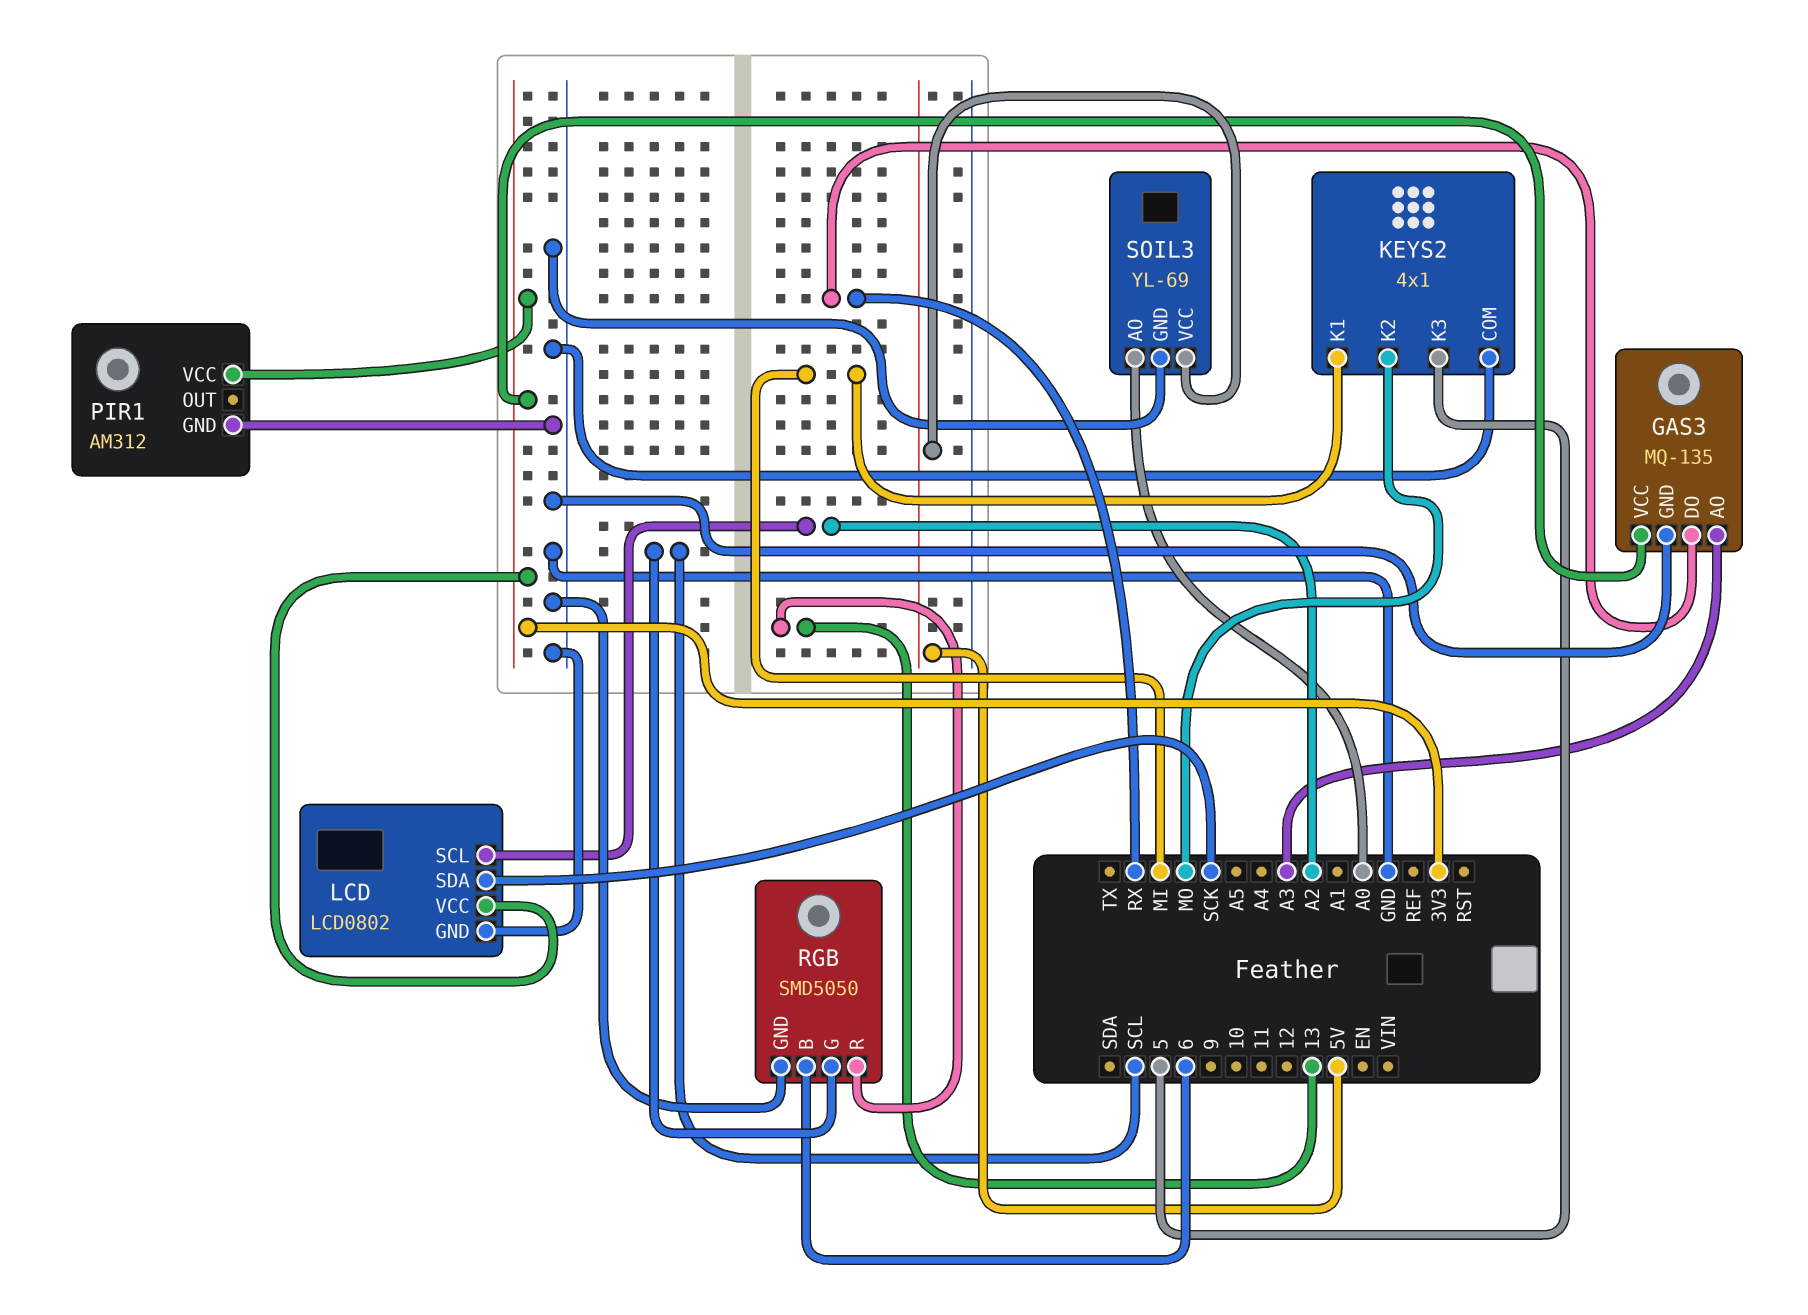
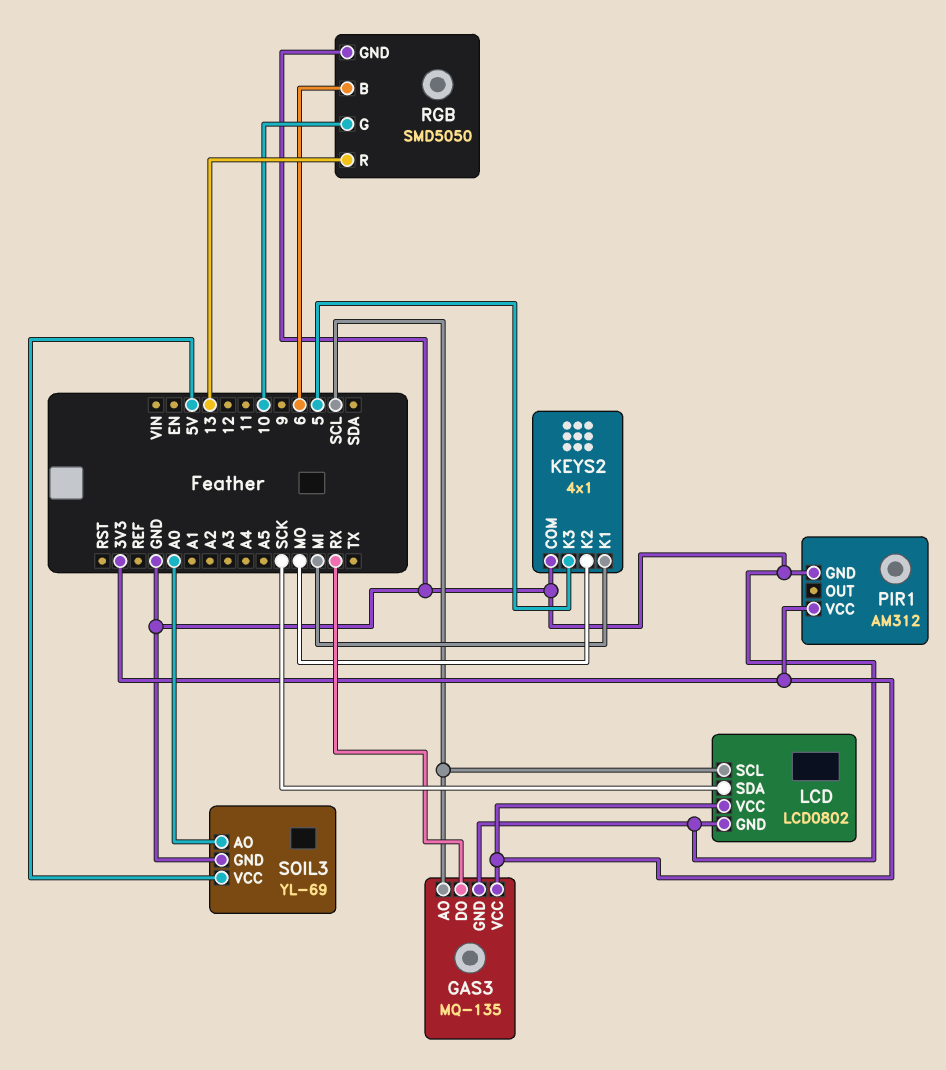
GAS3 pin AO: A3 -> SCL
LCD pin SCL: A2 -> SCL
RGB pin G: SCL -> 10

